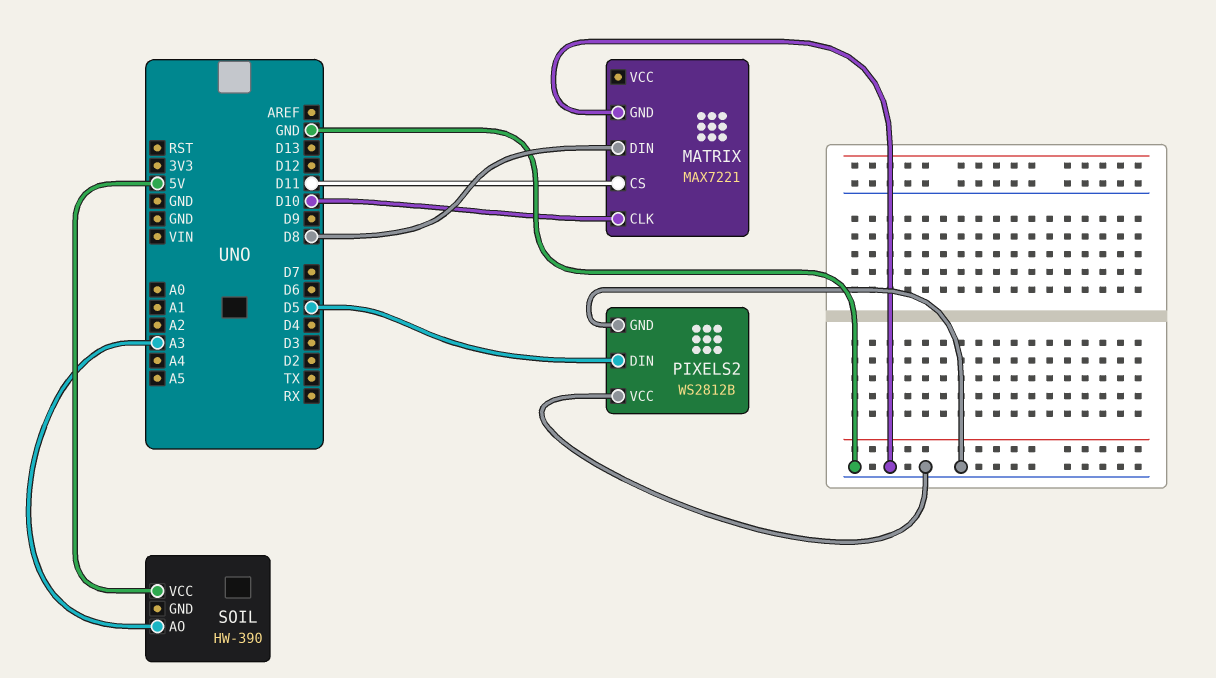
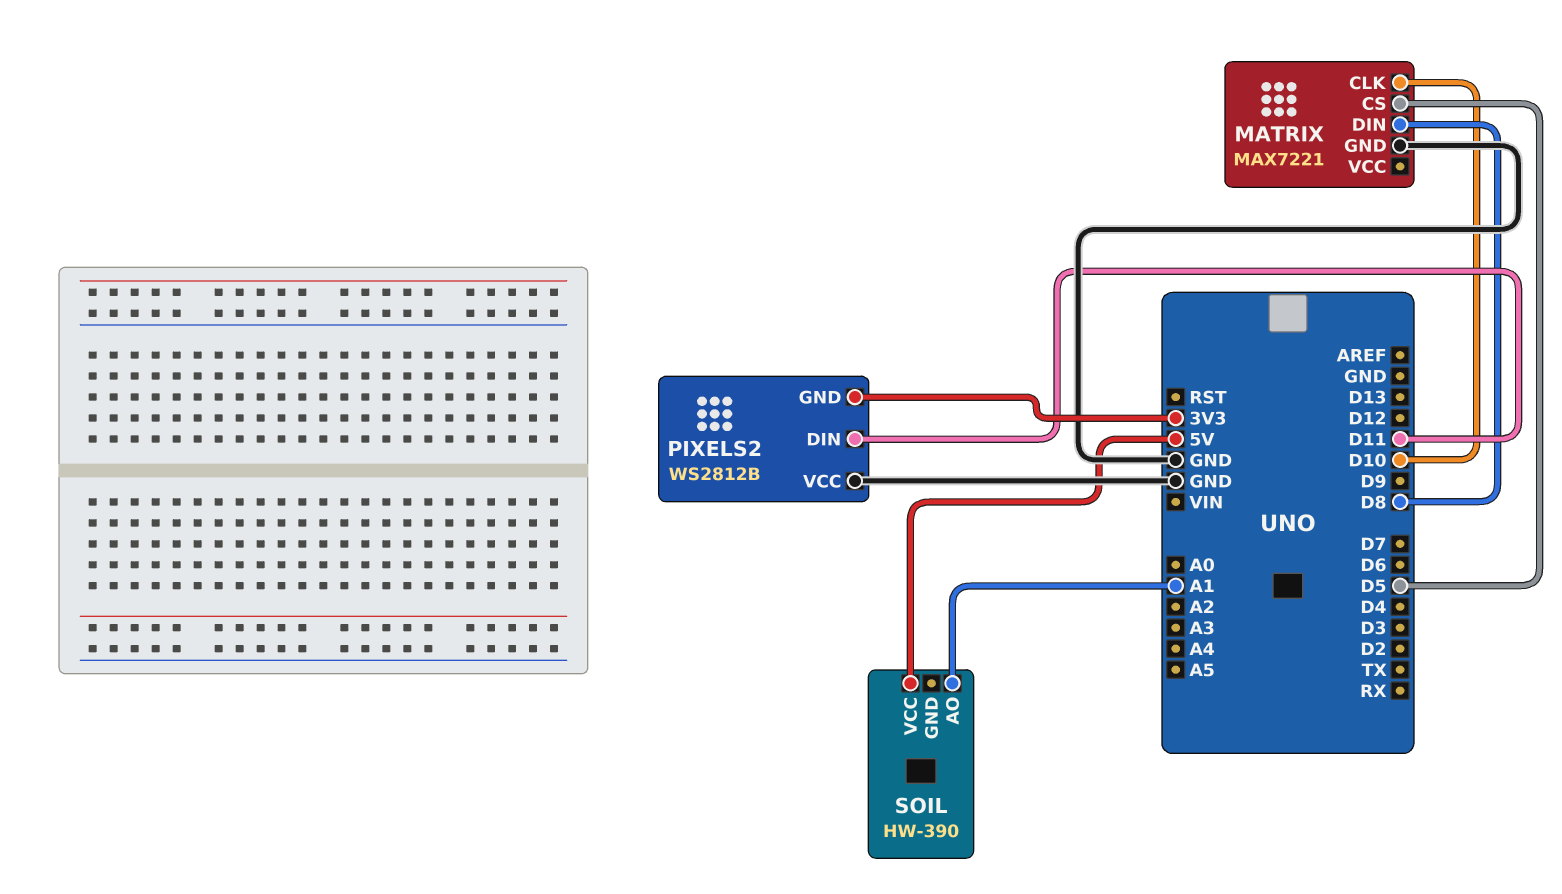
MATRIX pin CS: D11 -> D5
PIXELS2 pin DIN: D5 -> D11
PIXELS2 pin GND: GND -> 3V3
SOIL pin AO: A3 -> A1

